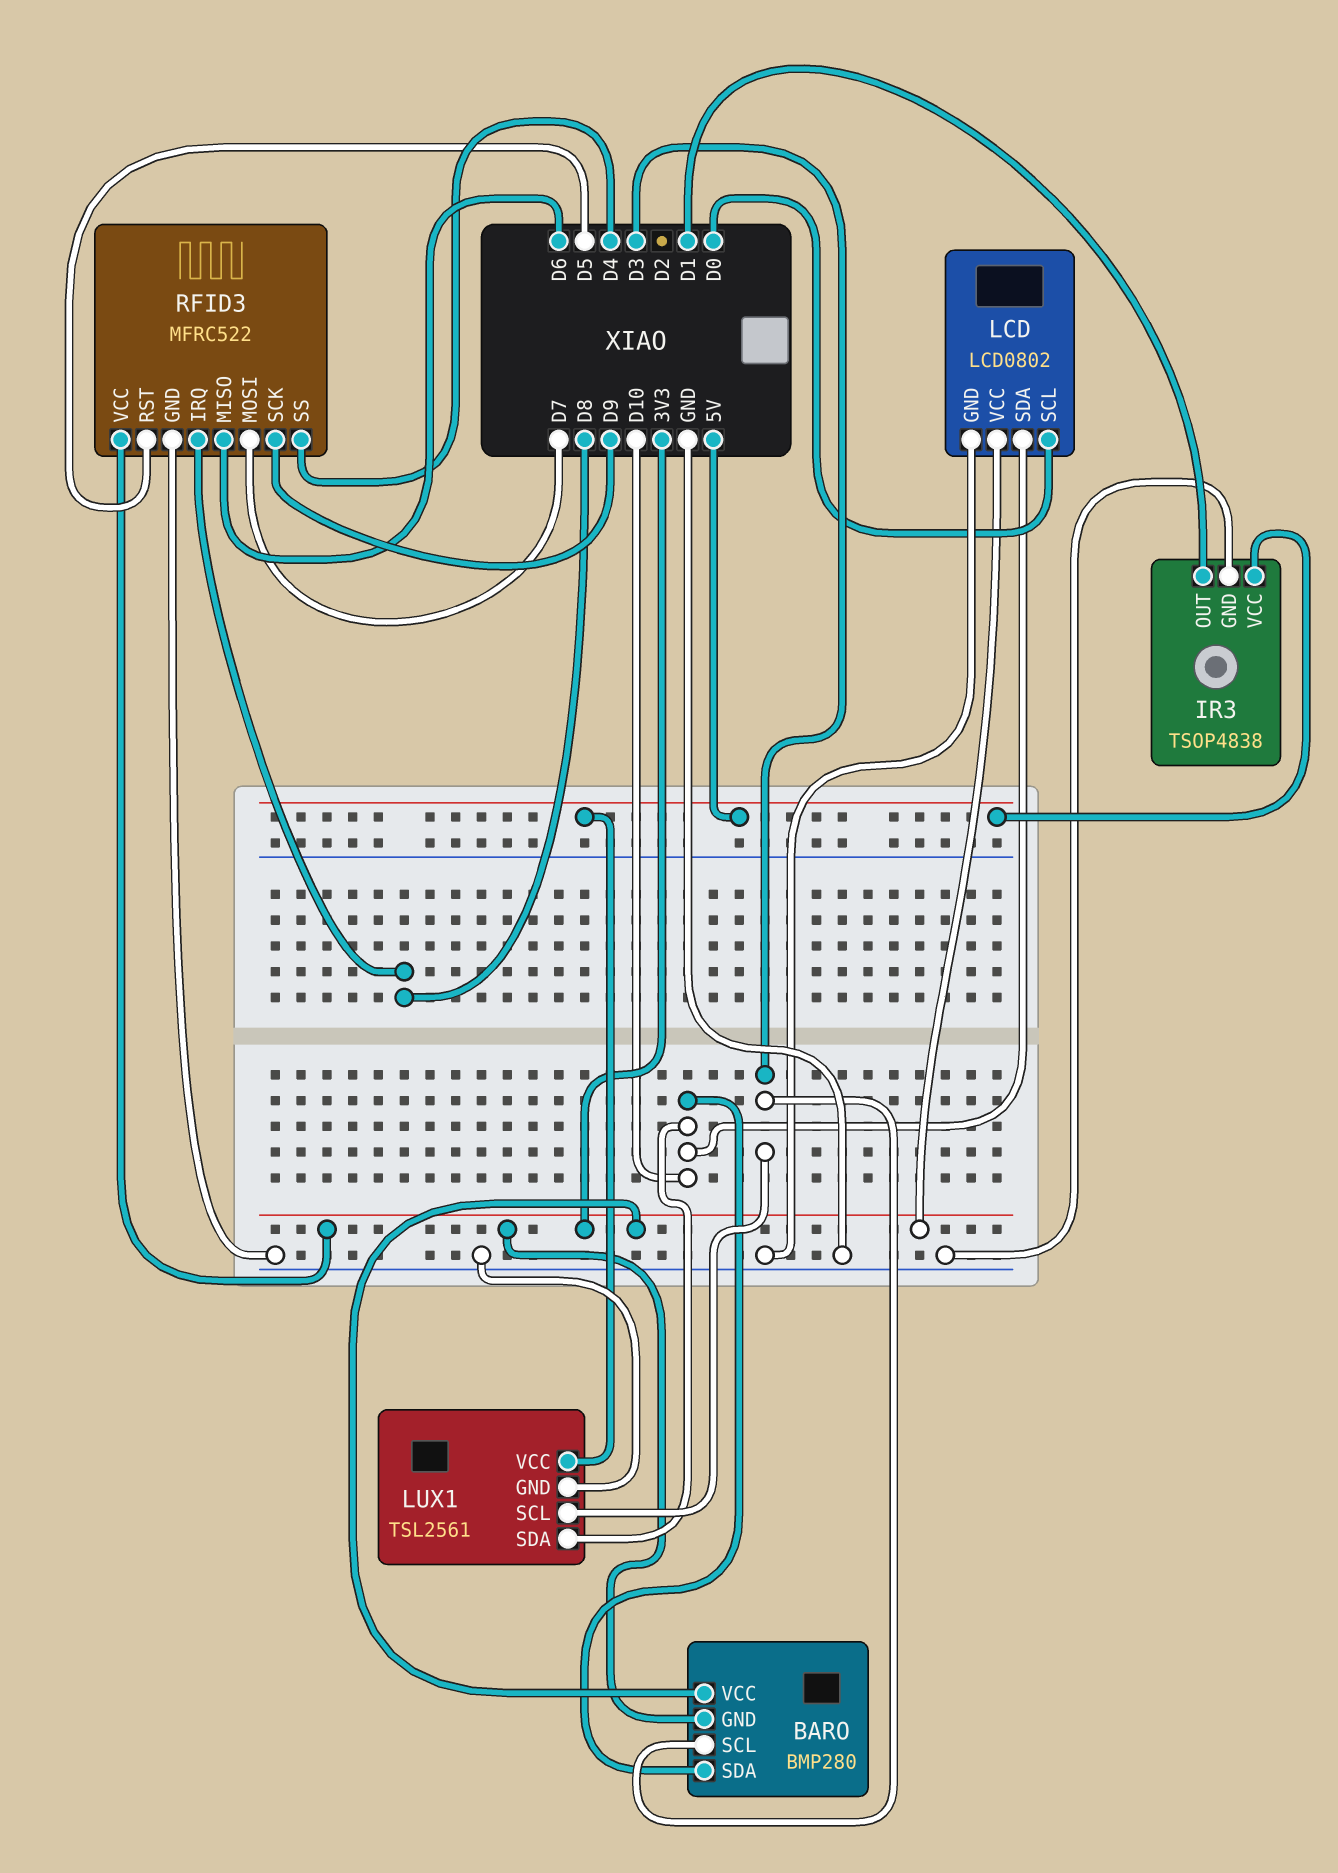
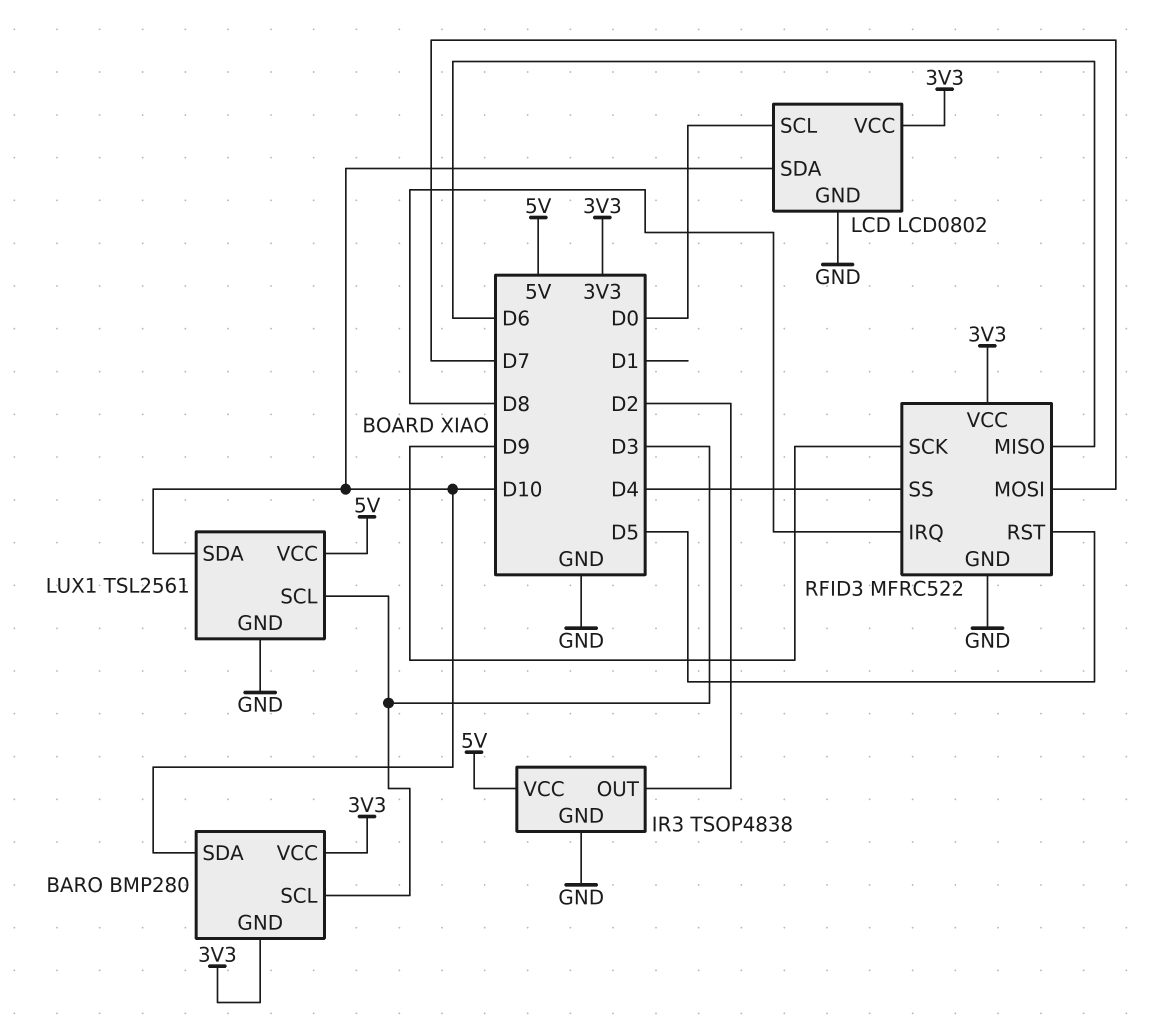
IR3 pin OUT: D1 -> D2

